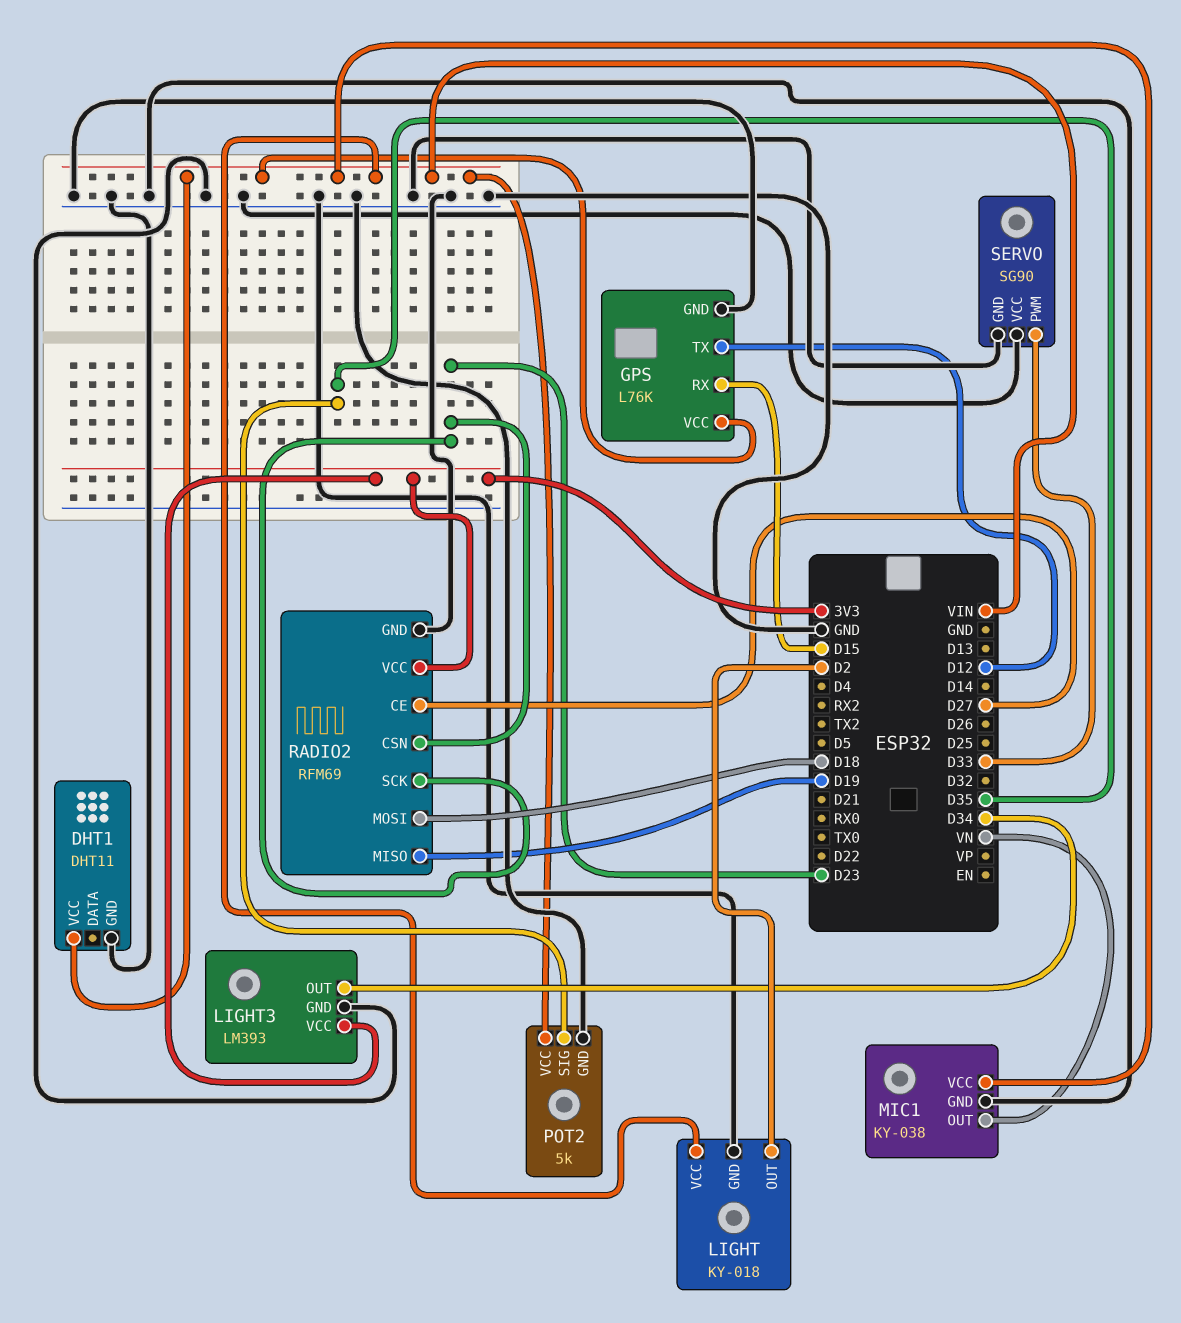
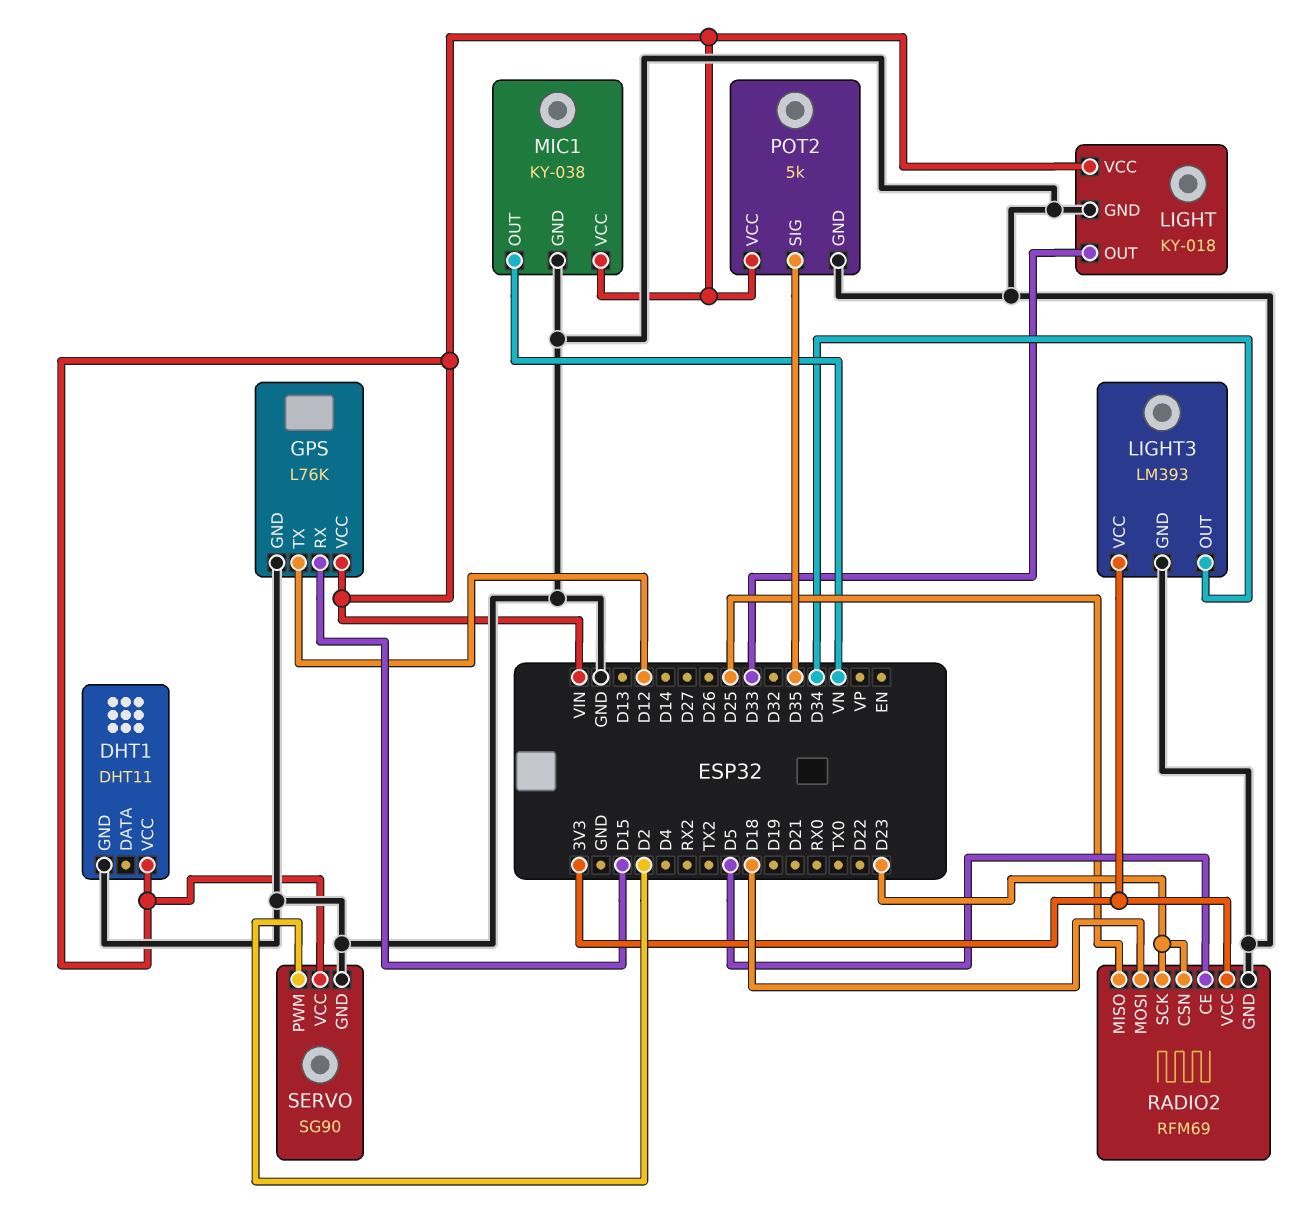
LIGHT pin OUT: D2 -> D33
RADIO2 pin CE: D27 -> D5
RADIO2 pin MISO: D19 -> D25
SERVO pin PWM: D33 -> D2
SERVO pin VCC: GND -> VIN

